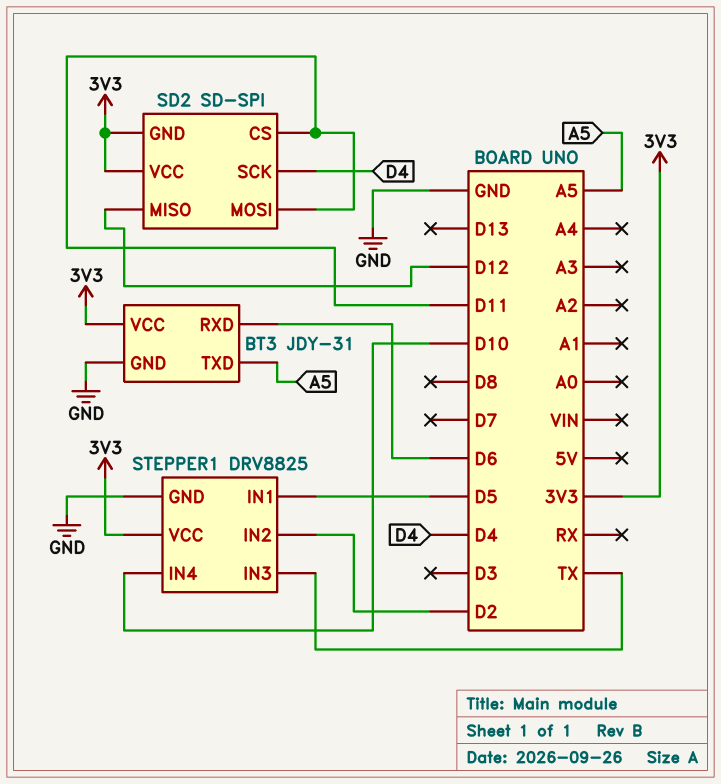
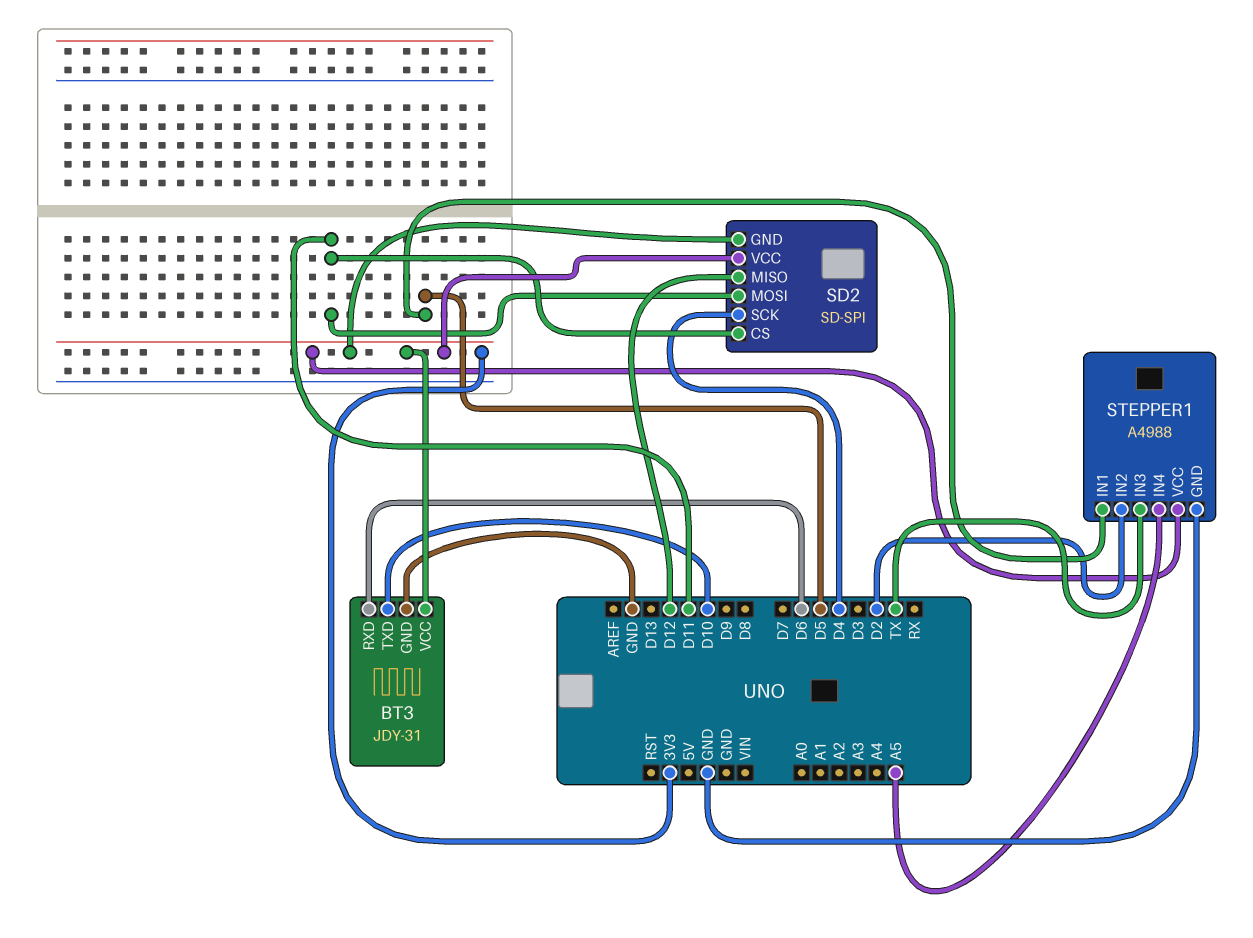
BT3 pin TXD: A5 -> D10
STEPPER1: DRV8825 -> A4988
STEPPER1 pin IN4: D10 -> A5

